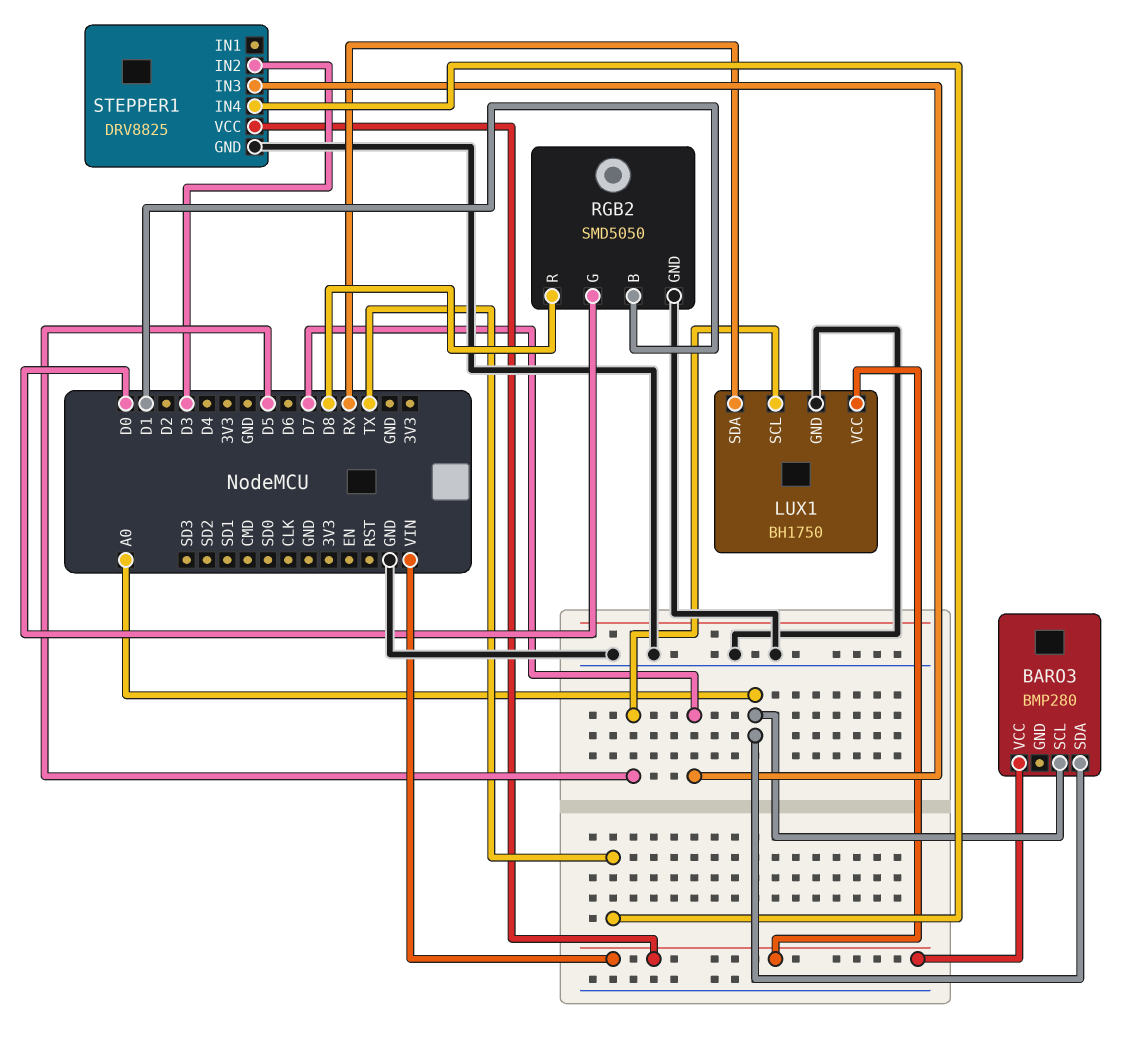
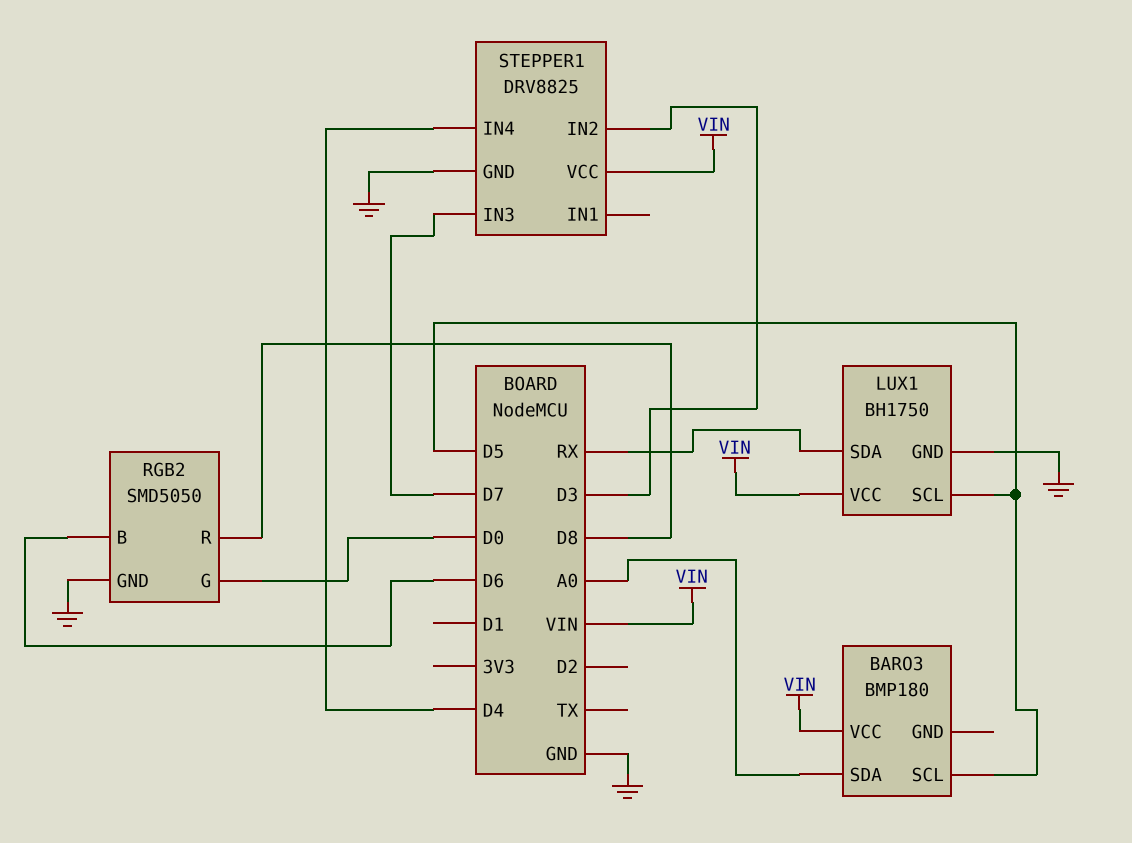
BARO3: BMP280 -> BMP180
BARO3 pin SCL: A0 -> D5
RGB2 pin B: D1 -> D6
STEPPER1 pin IN4: TX -> D4

